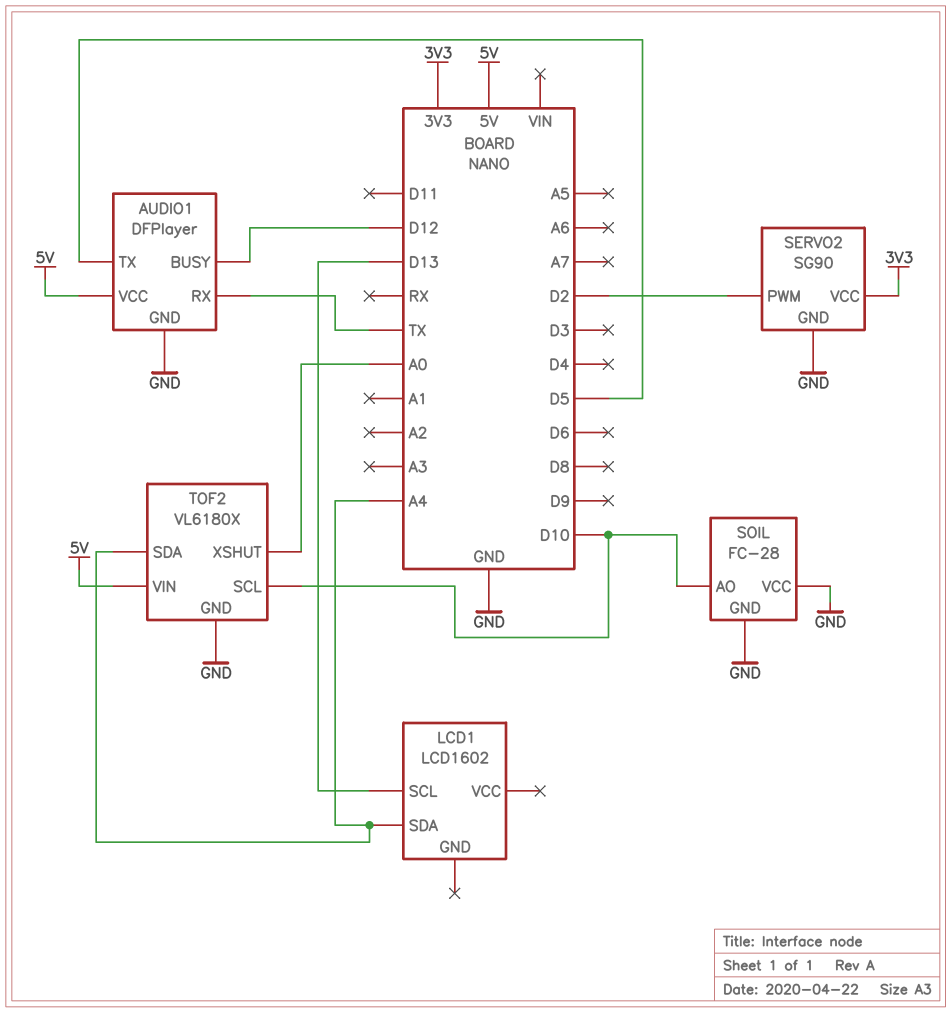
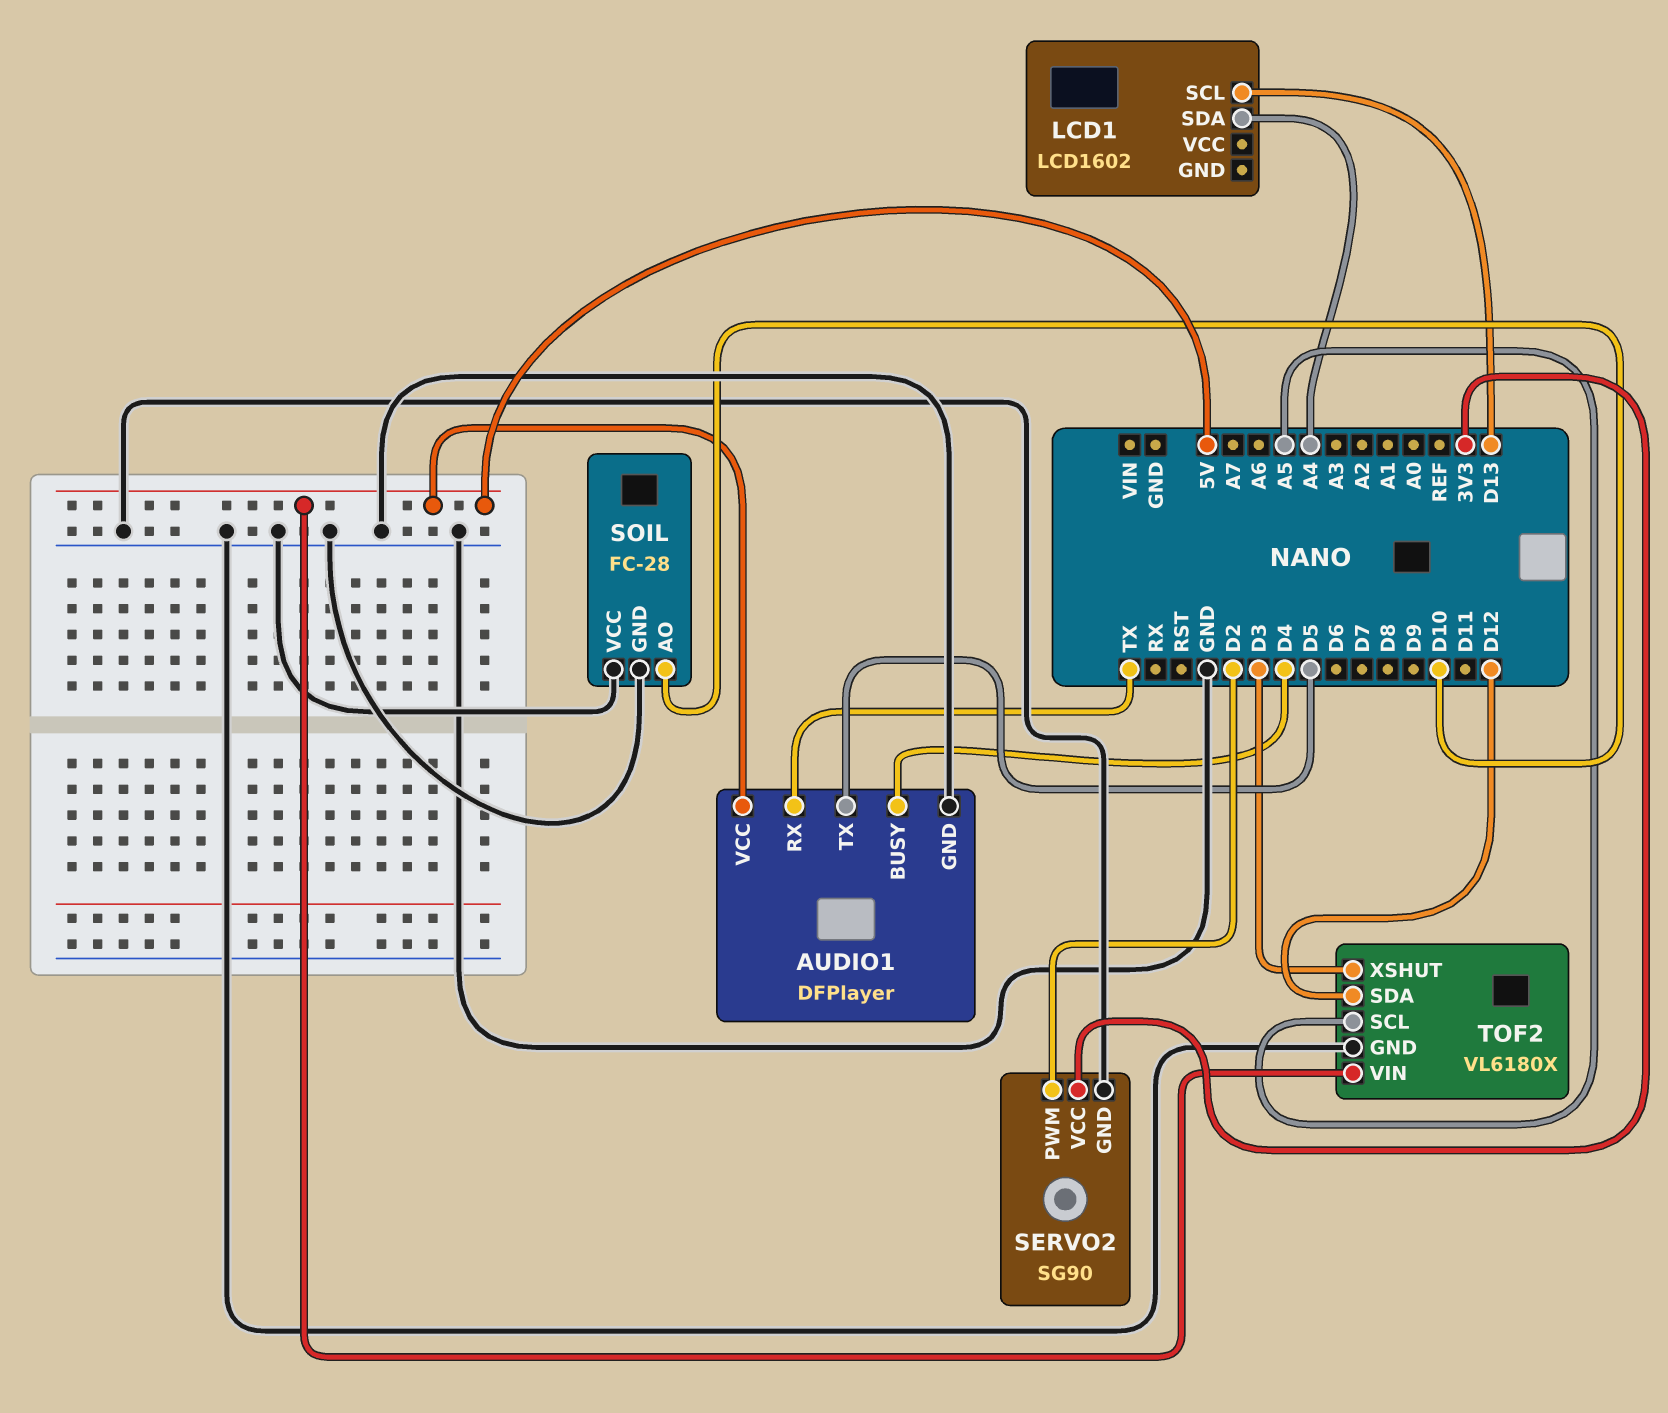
AUDIO1 pin BUSY: D12 -> D4
TOF2 pin SCL: D10 -> A5
TOF2 pin SDA: A4 -> D12
TOF2 pin XSHUT: A0 -> D3

